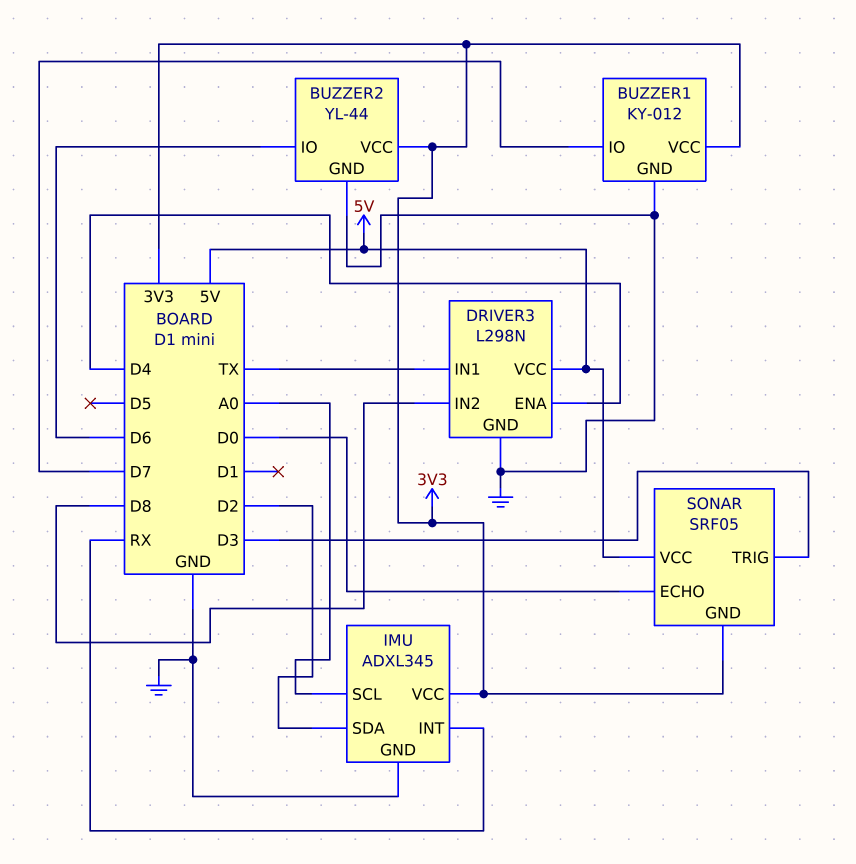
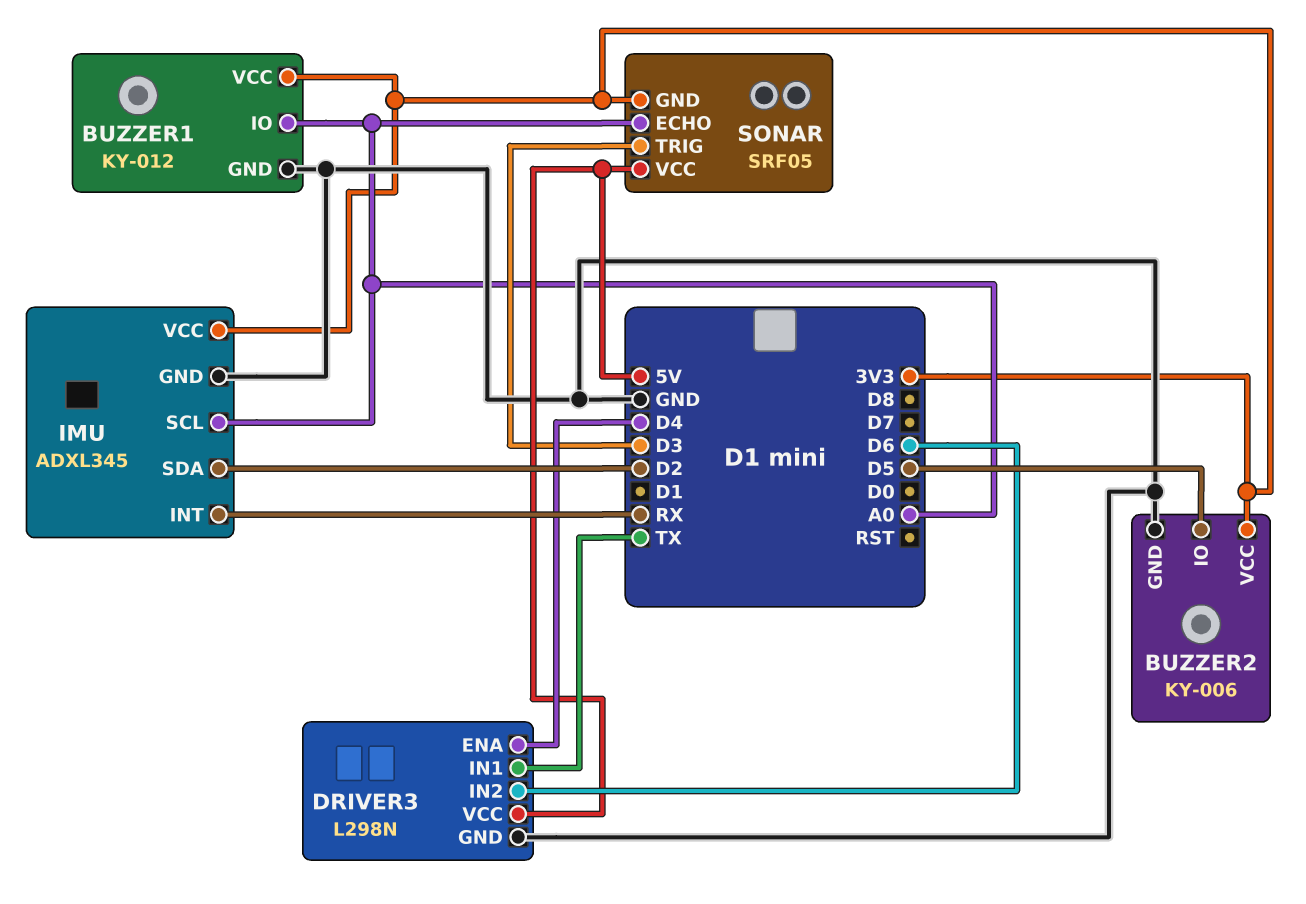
BUZZER1 pin IO: D7 -> A0
BUZZER2: YL-44 -> KY-006
BUZZER2 pin IO: D6 -> D5
DRIVER3 pin IN2: D8 -> D6
SONAR pin ECHO: D0 -> A0

